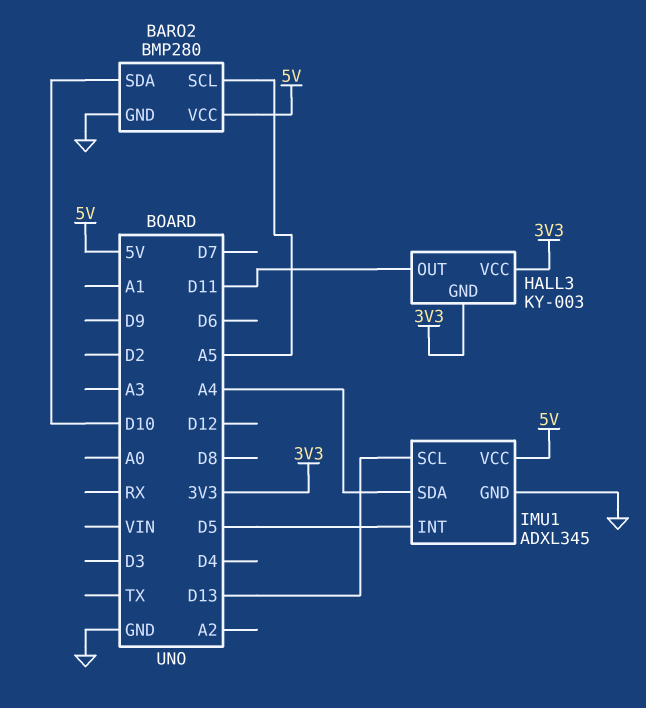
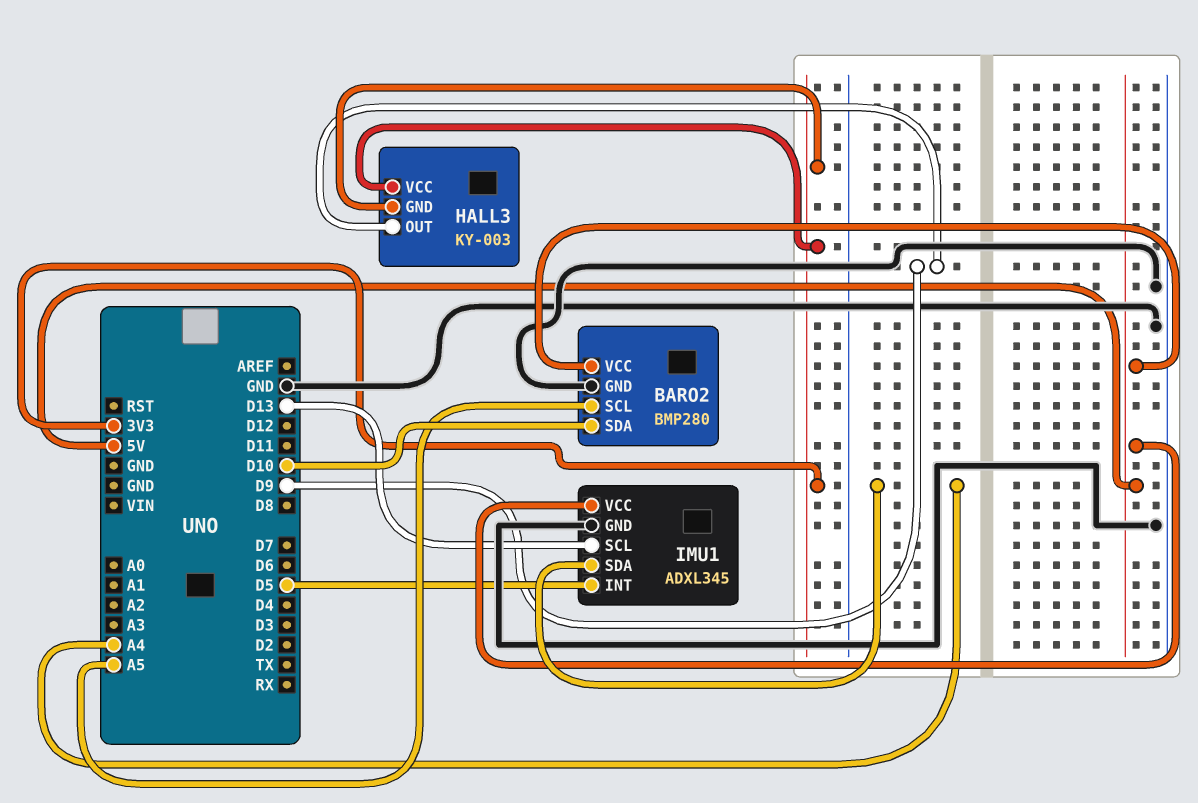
HALL3 pin OUT: D11 -> D9

